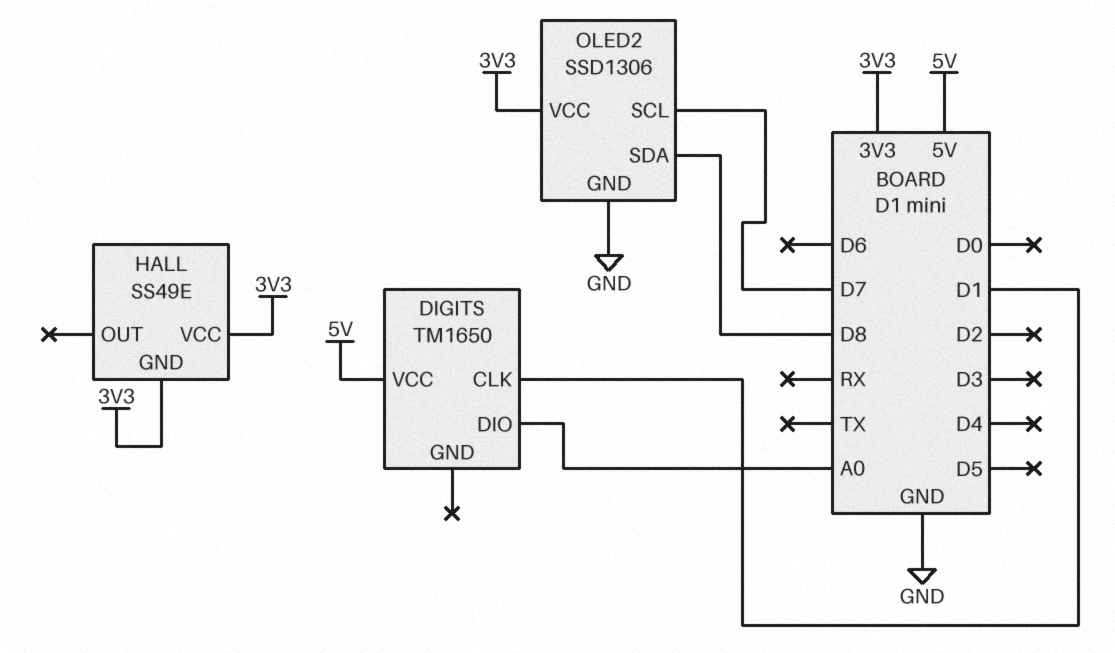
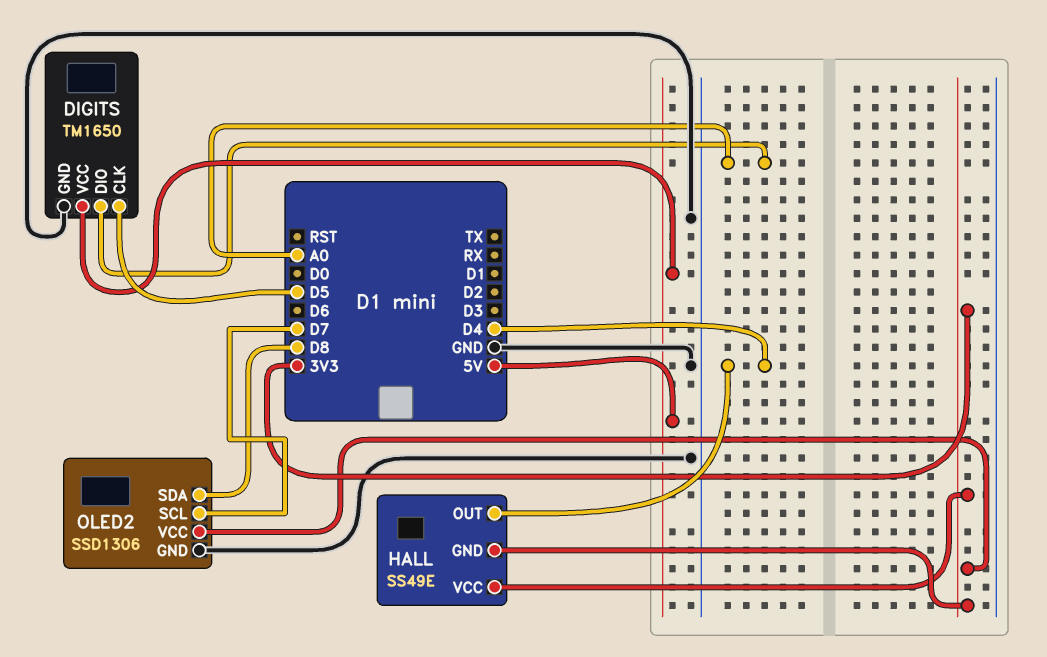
DIGITS pin CLK: D1 -> D5
DIGITS pin GND: none -> GND
HALL pin OUT: none -> D4

